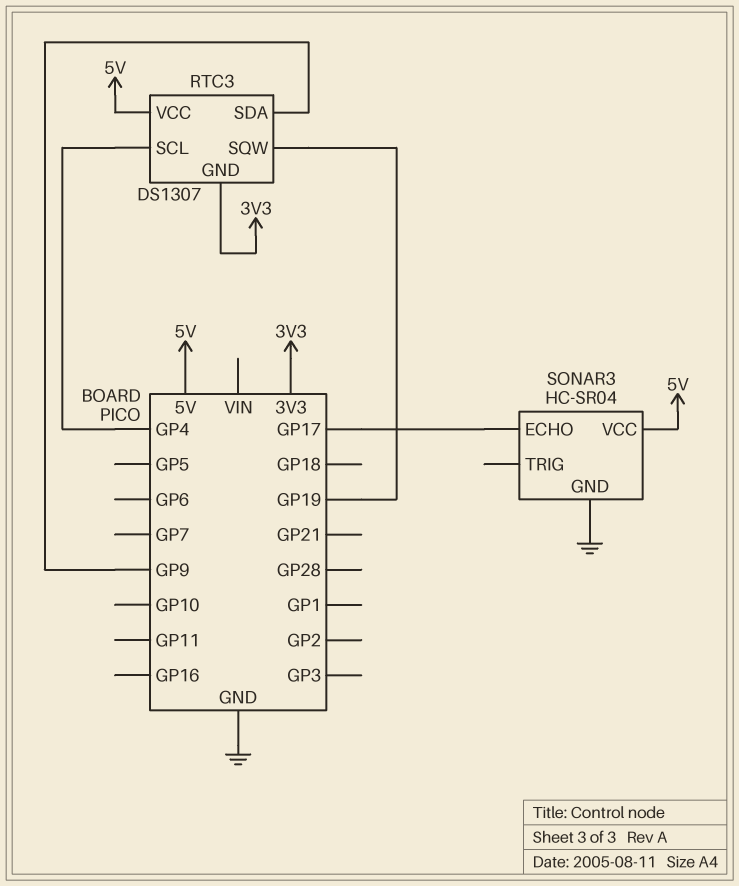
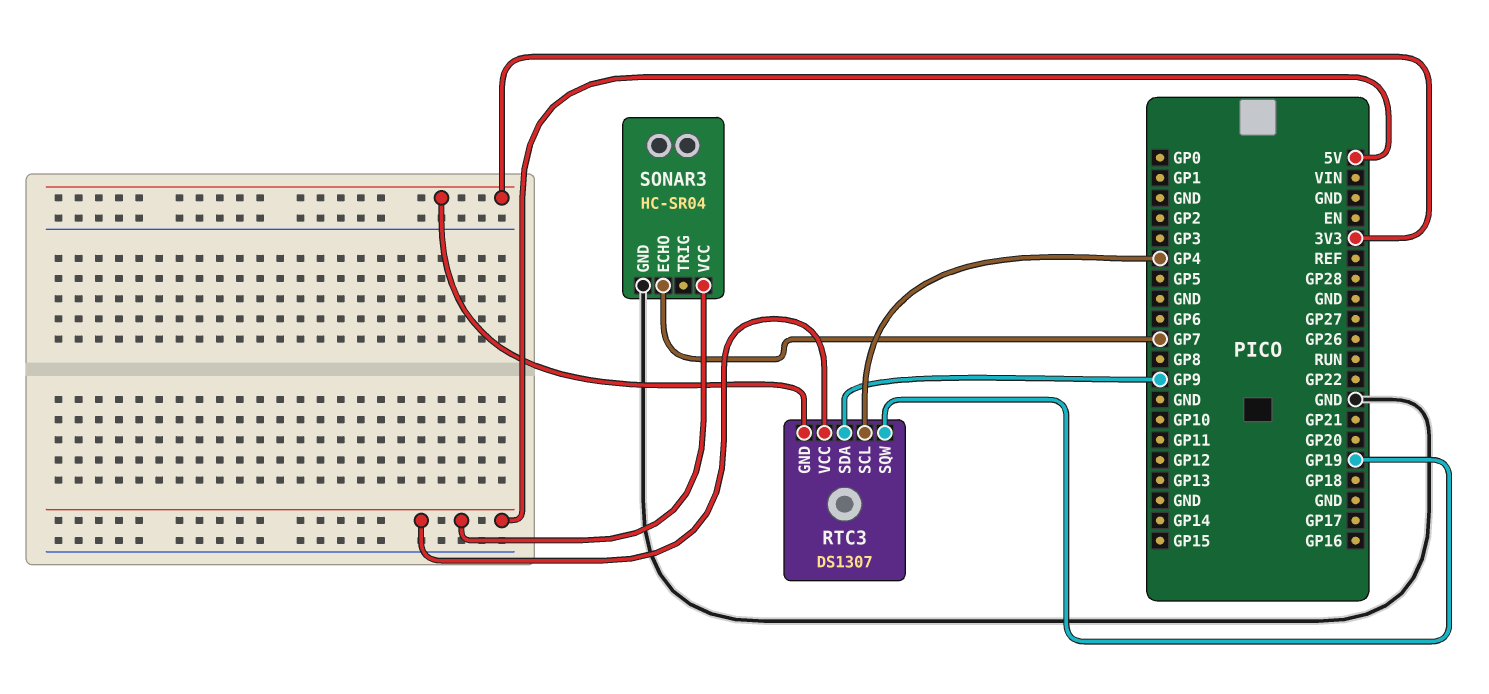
SONAR3 pin ECHO: GP17 -> GP7

